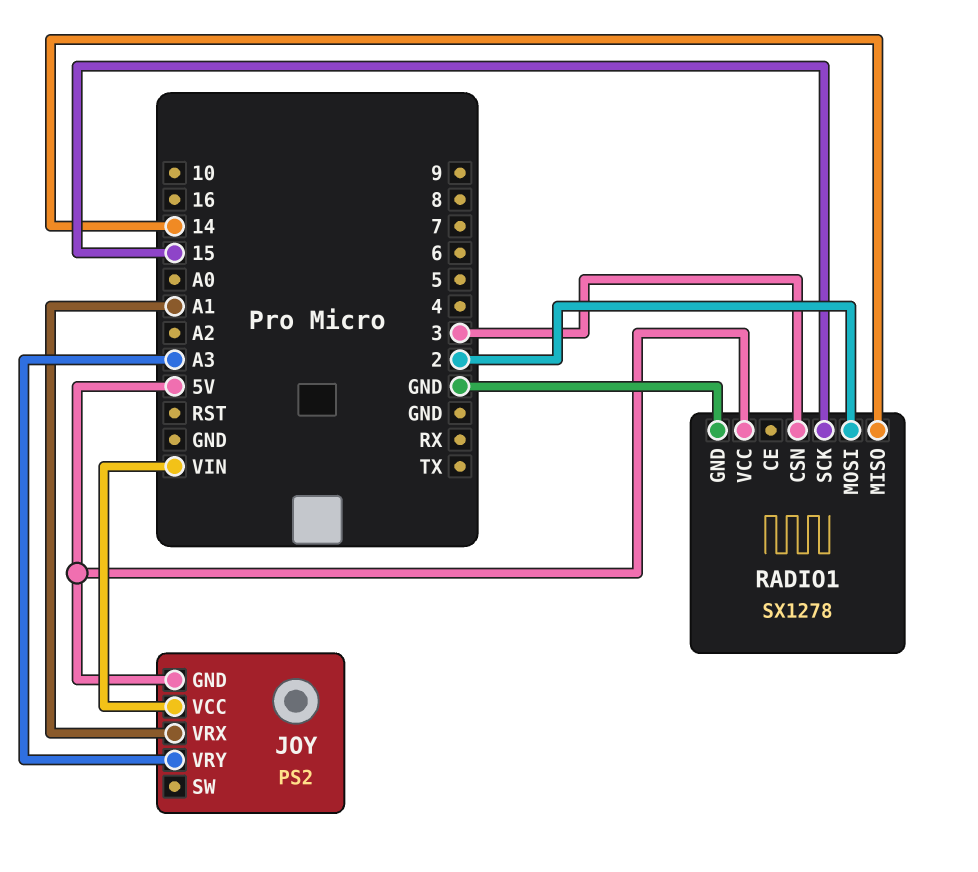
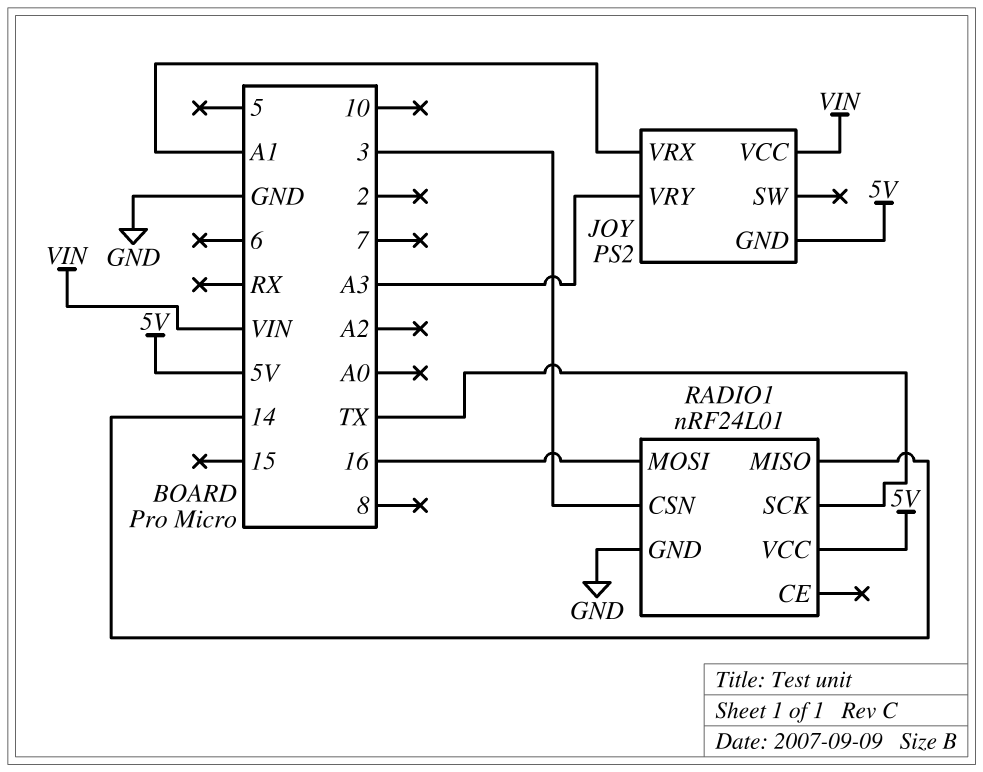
RADIO1: SX1278 -> nRF24L01
RADIO1 pin MOSI: 2 -> 16
RADIO1 pin SCK: 15 -> TX

